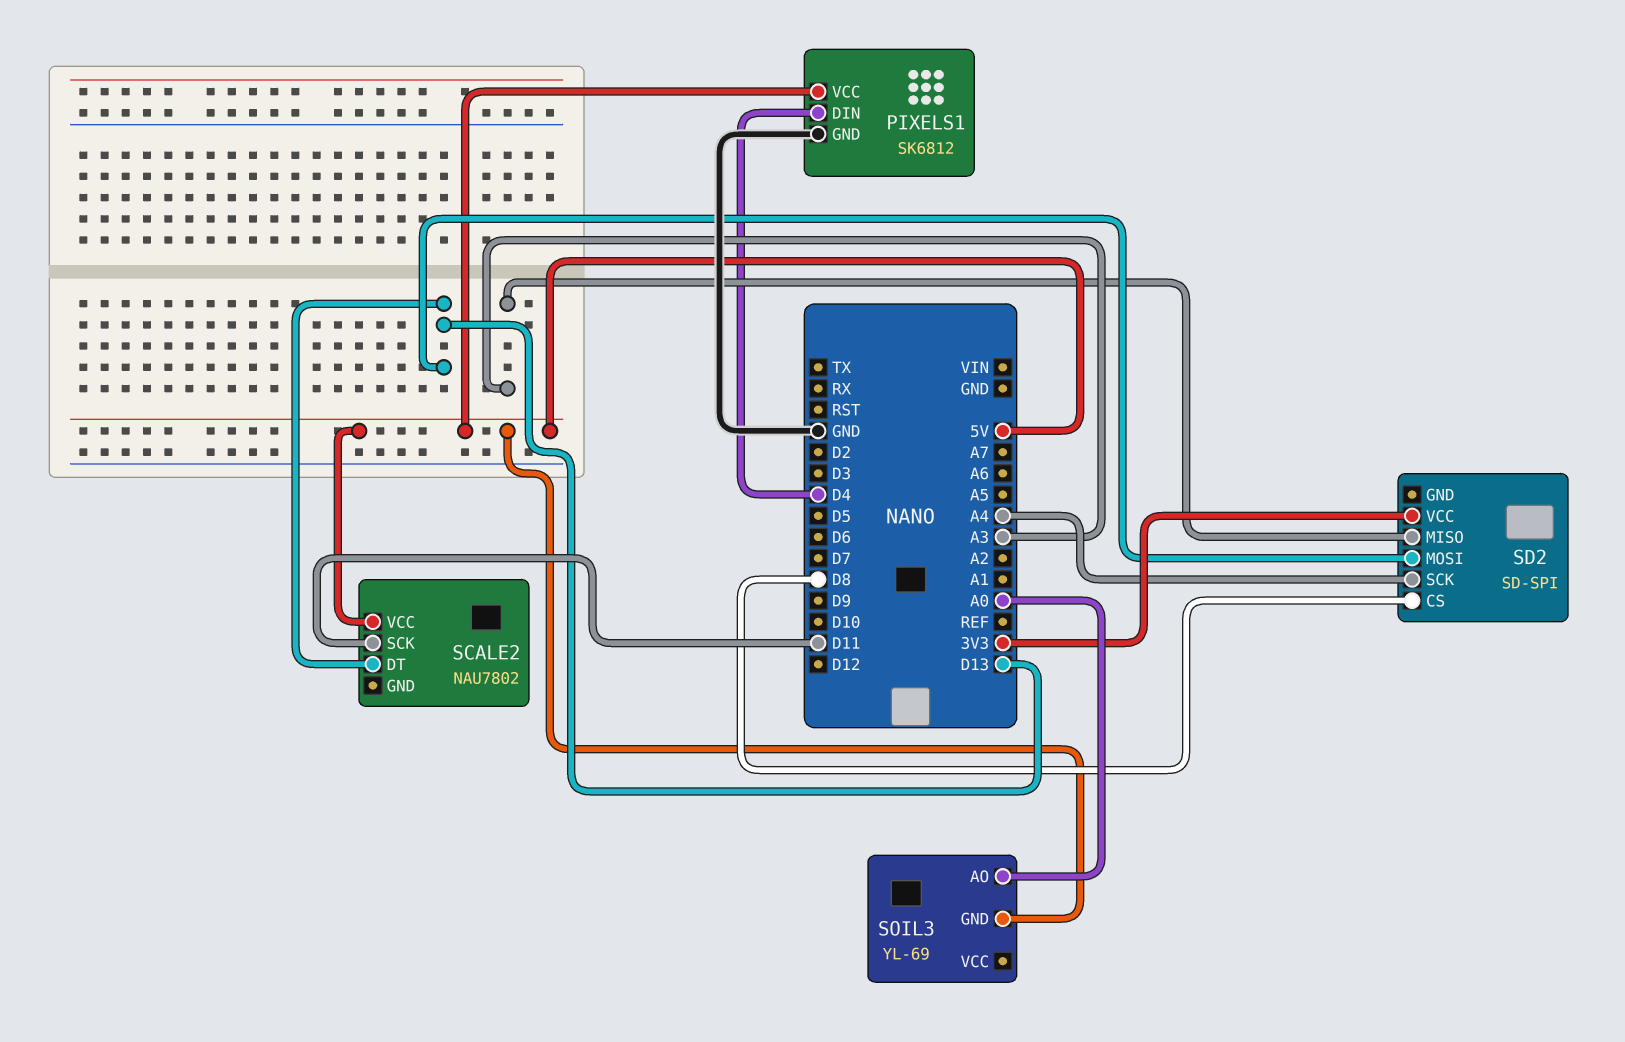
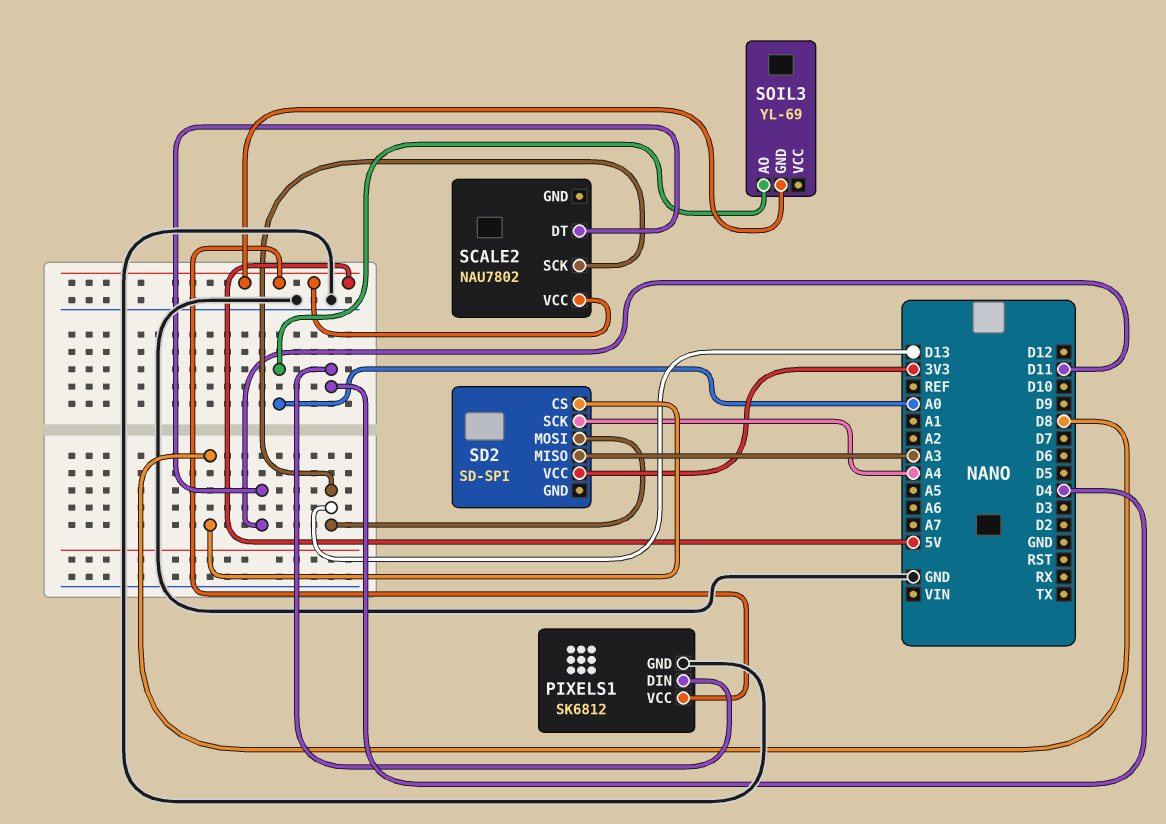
SCALE2 pin DT: D13 -> D11
SCALE2 pin SCK: D11 -> D13

